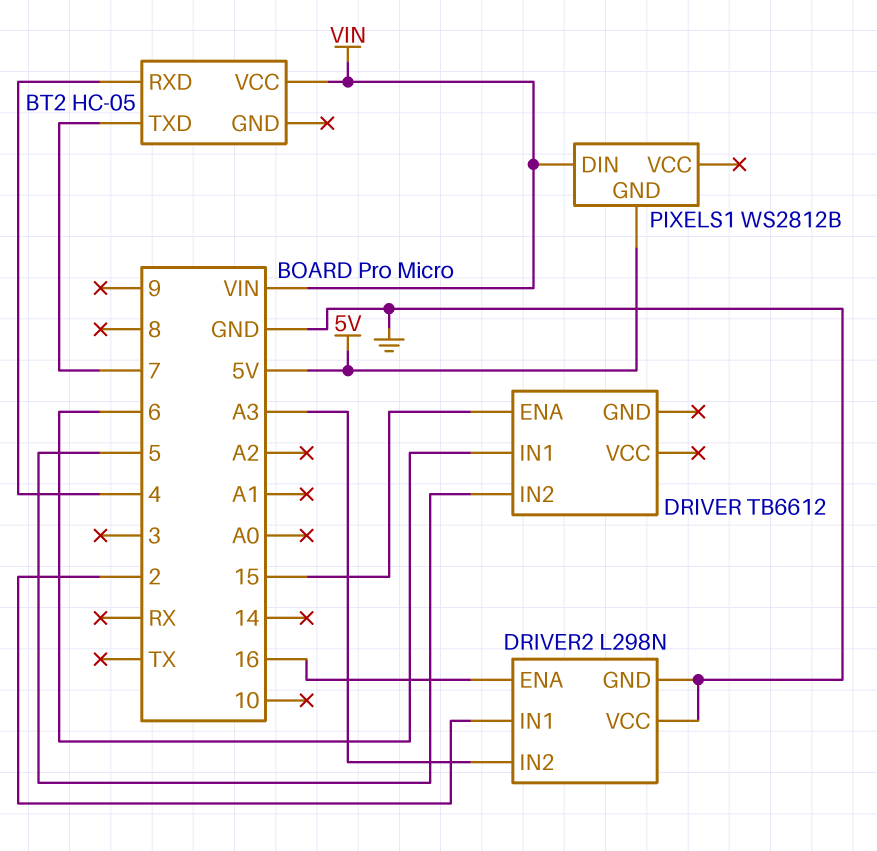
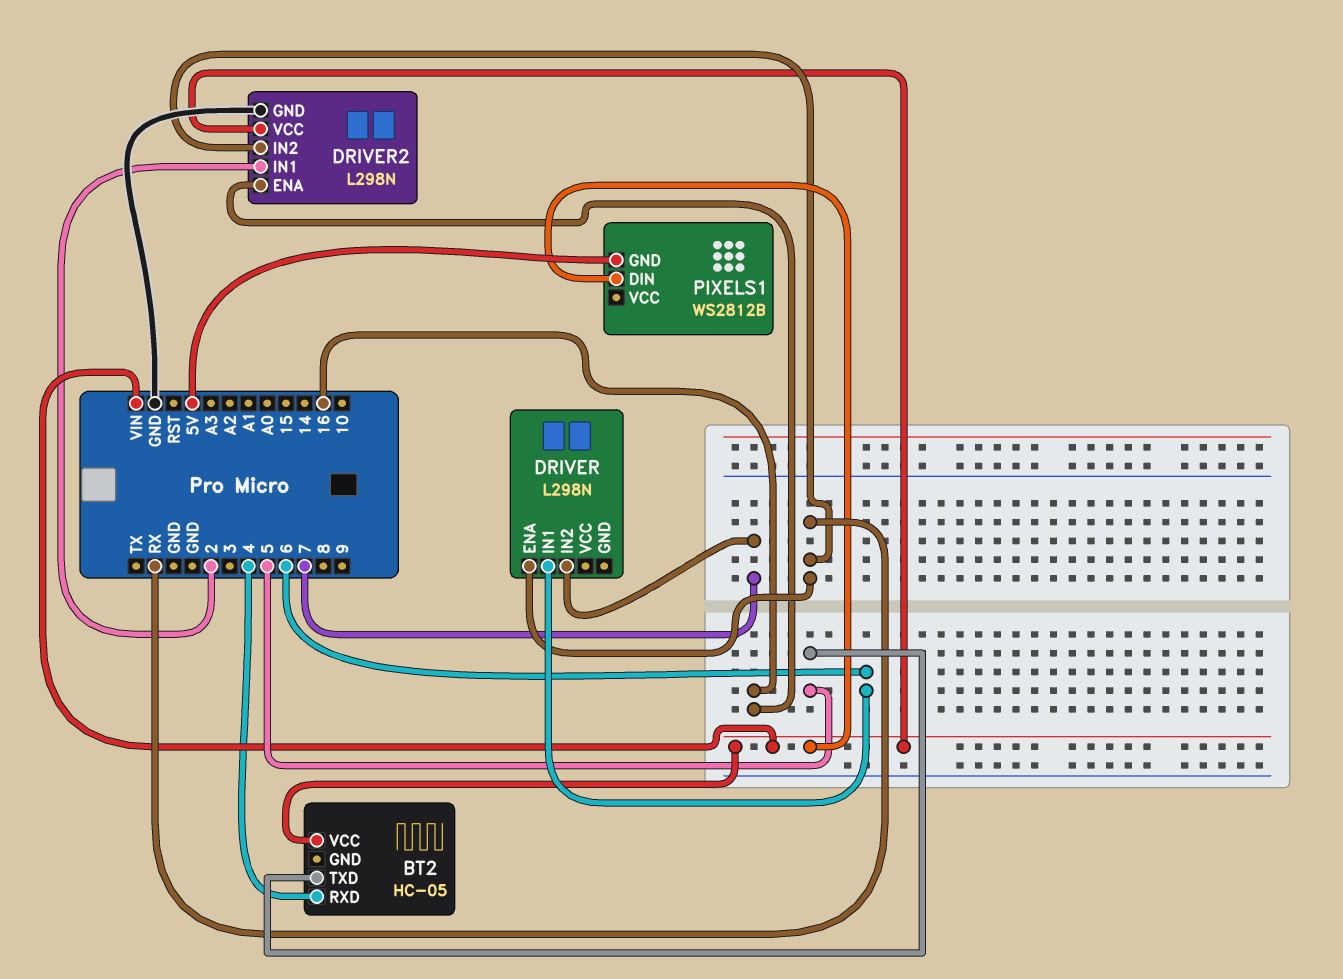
BT2 pin TXD: 7 -> 5
DRIVER: TB6612 -> L298N
DRIVER pin ENA: 15 -> RX
DRIVER pin IN2: 5 -> 7
DRIVER2 pin IN2: A3 -> RX
DRIVER2 pin VCC: GND -> VIN

